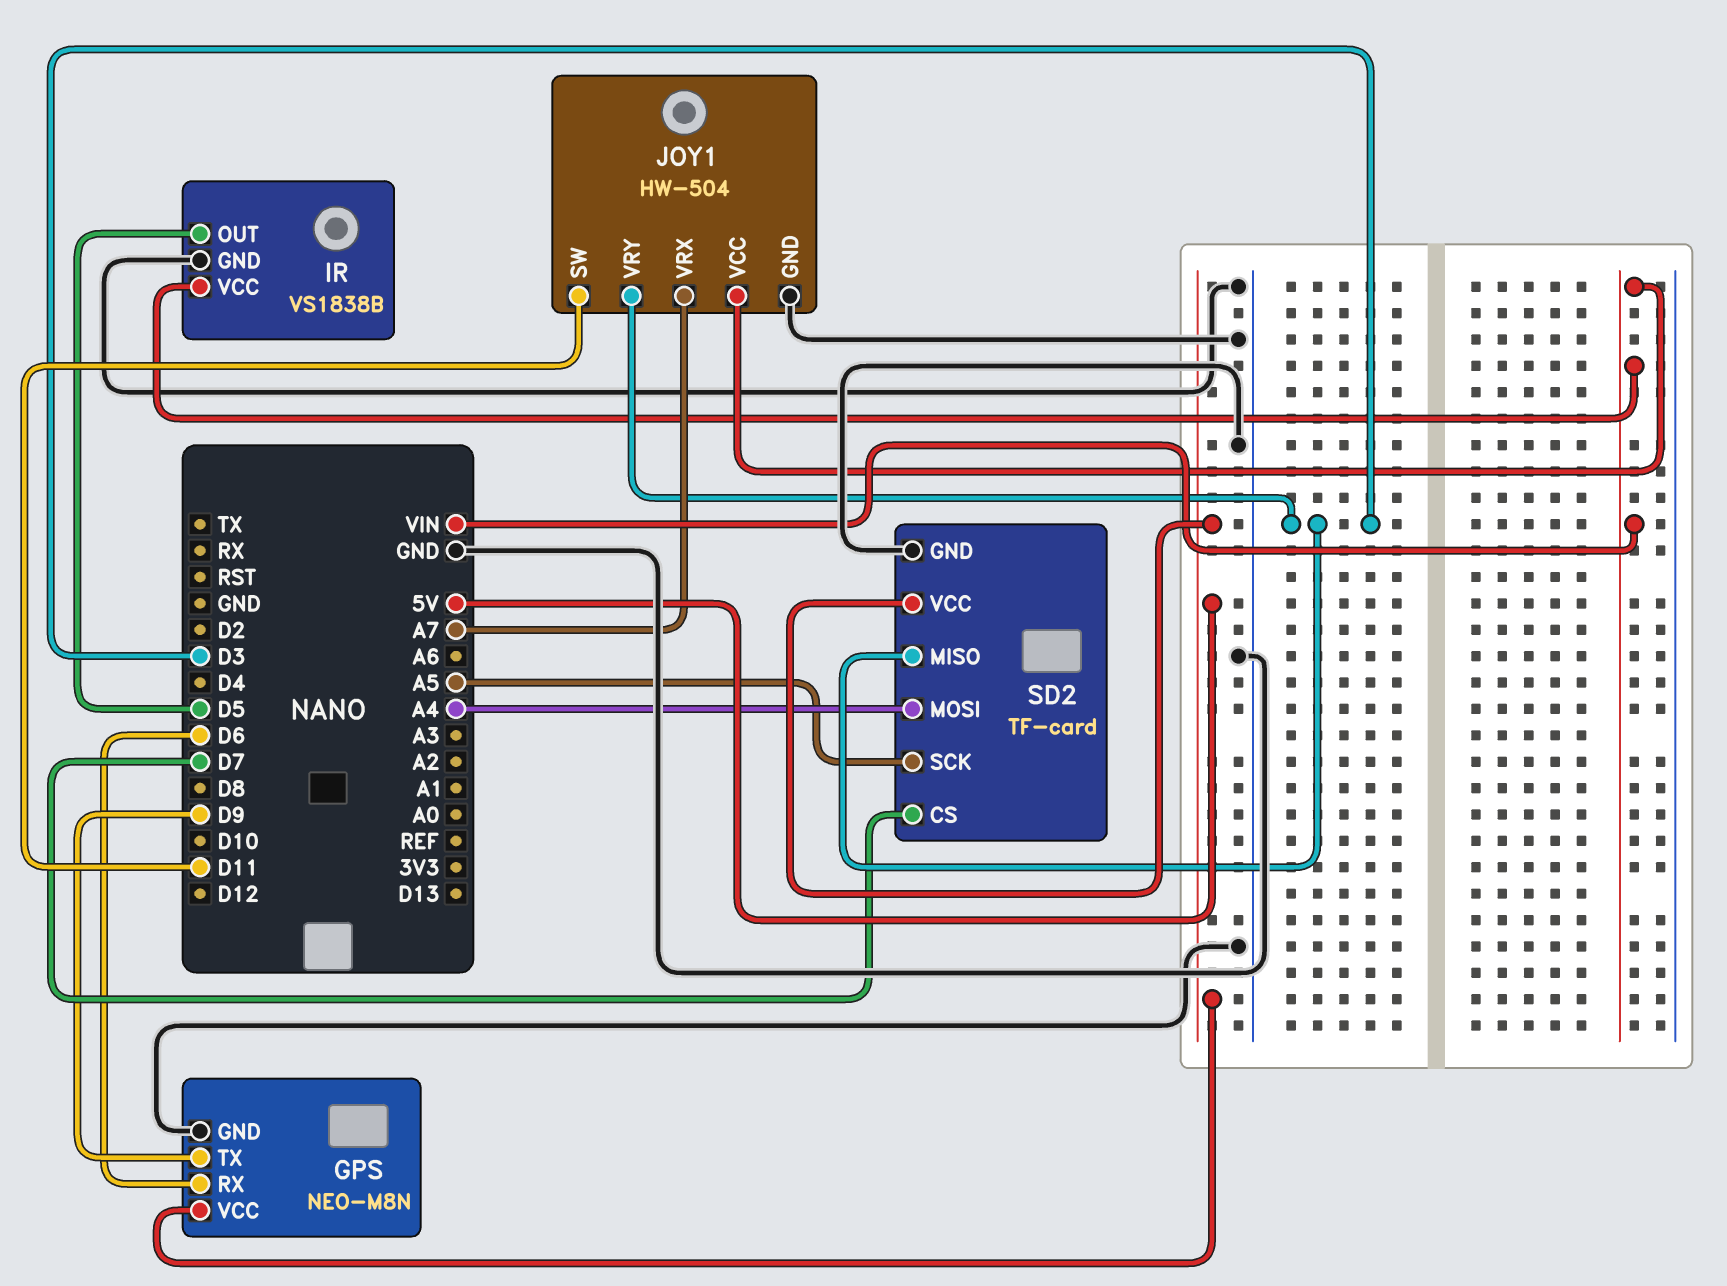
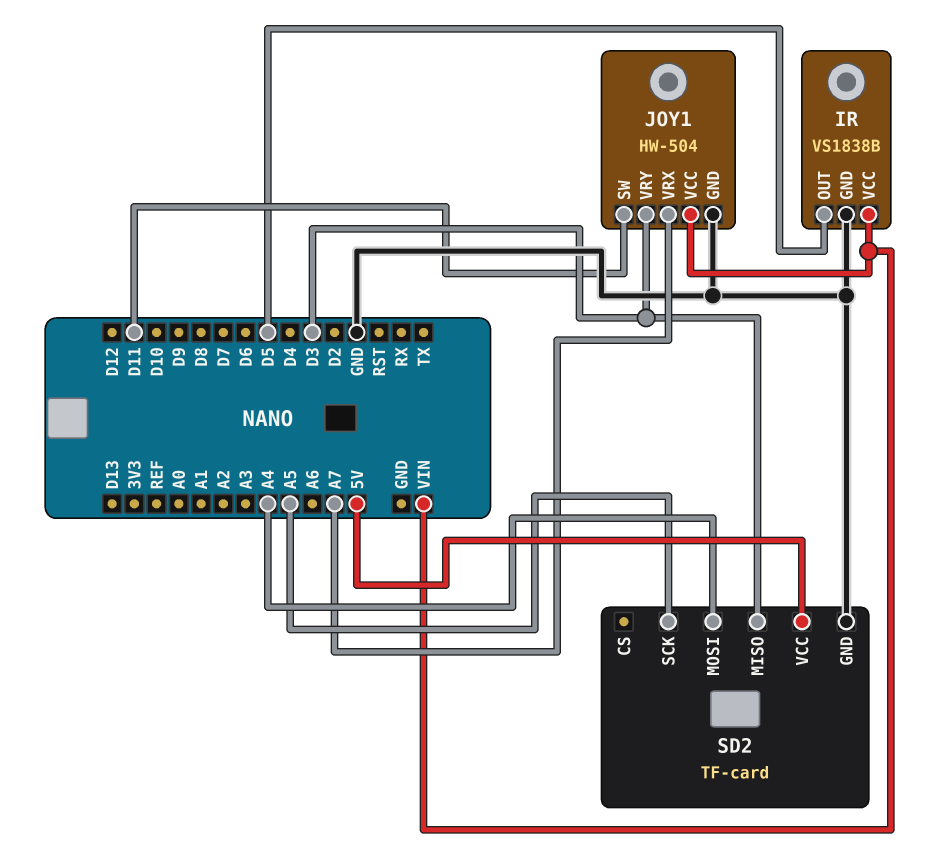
GPS: NEO-M8N -> none
GPS pin GND: GND -> none
GPS pin RX: D6 -> none
GPS pin TX: D9 -> none
GPS pin VCC: 5V -> none
SD2 pin CS: D7 -> none

